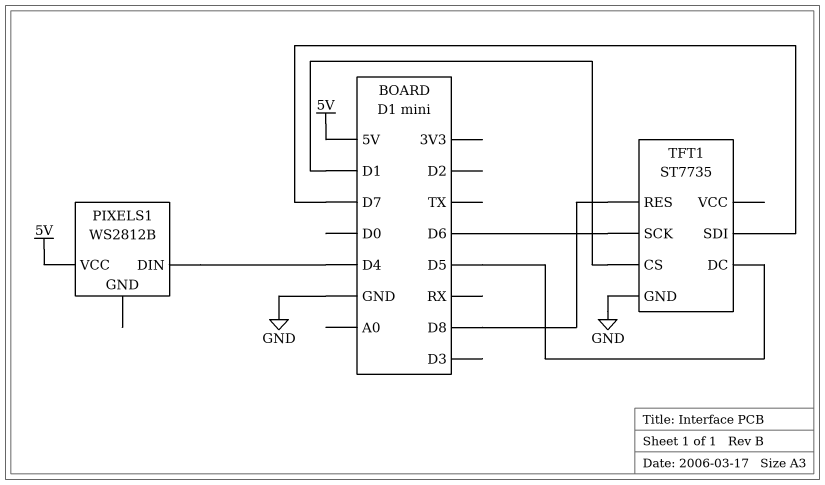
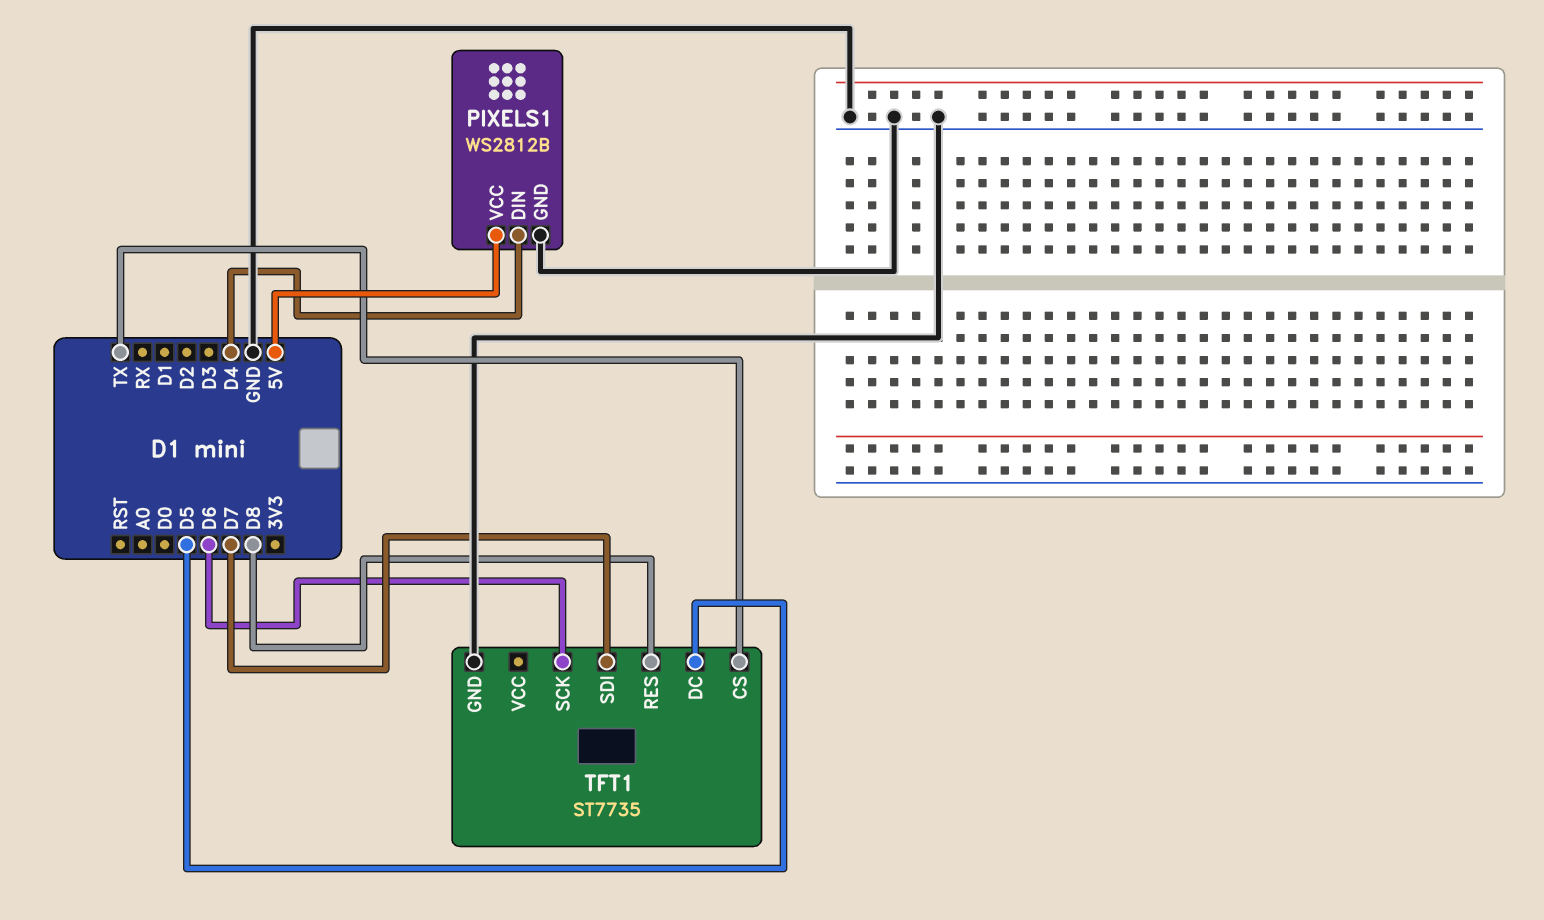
PIXELS1 pin GND: none -> GND
TFT1 pin CS: D1 -> TX

